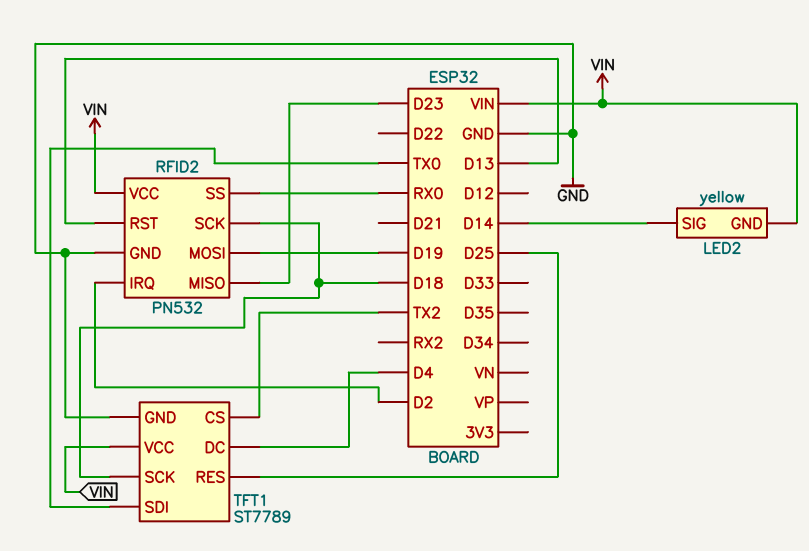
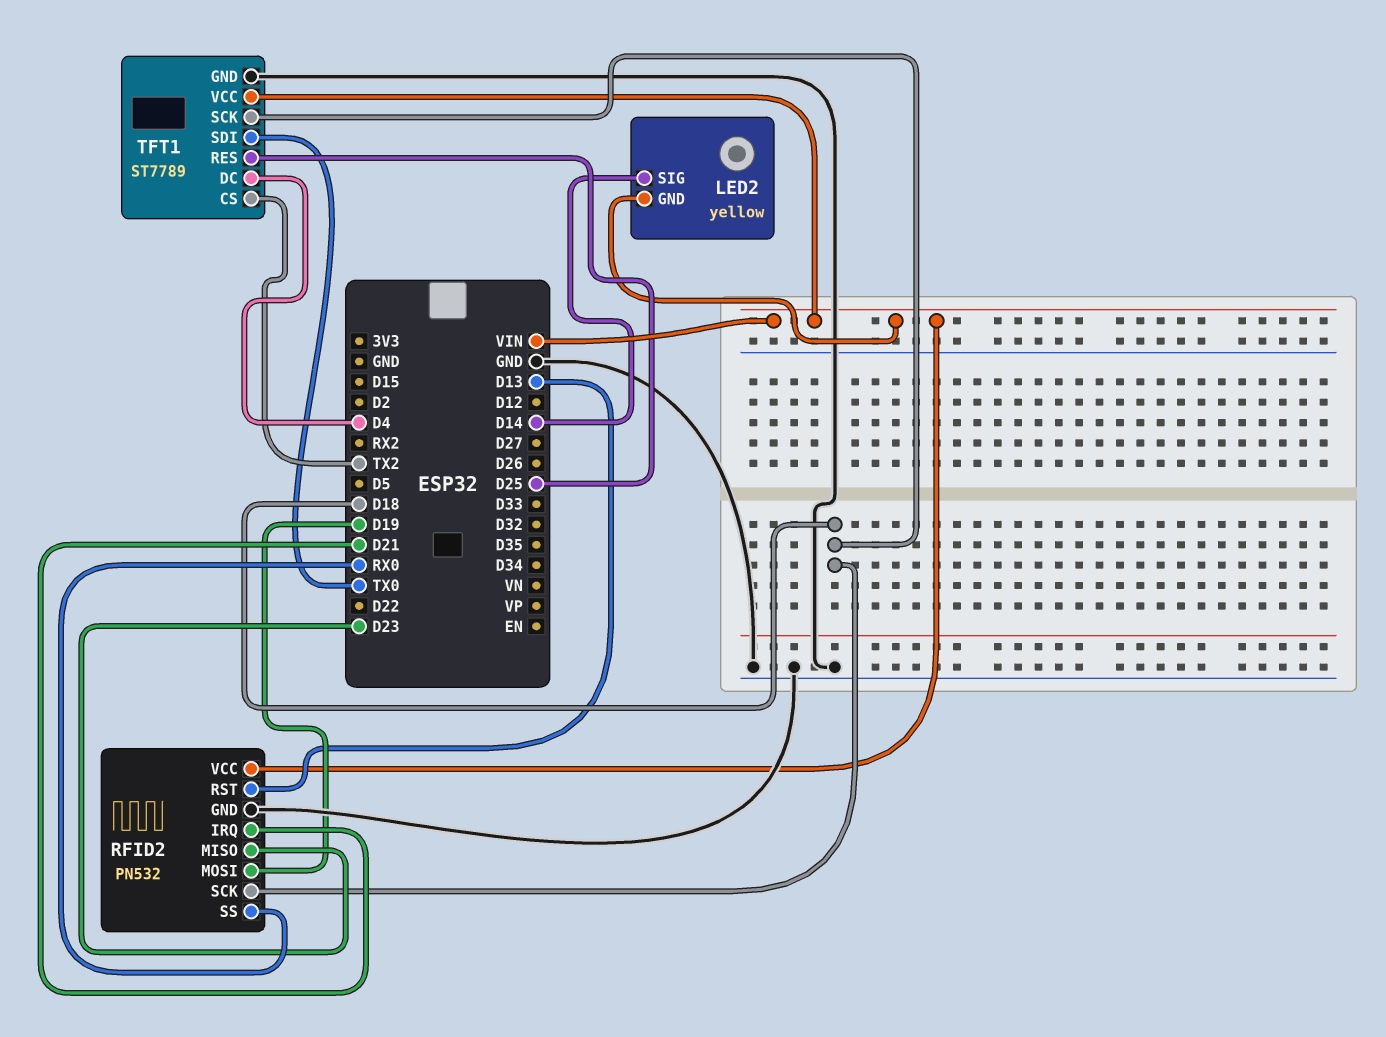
RFID2 pin IRQ: D2 -> D21

